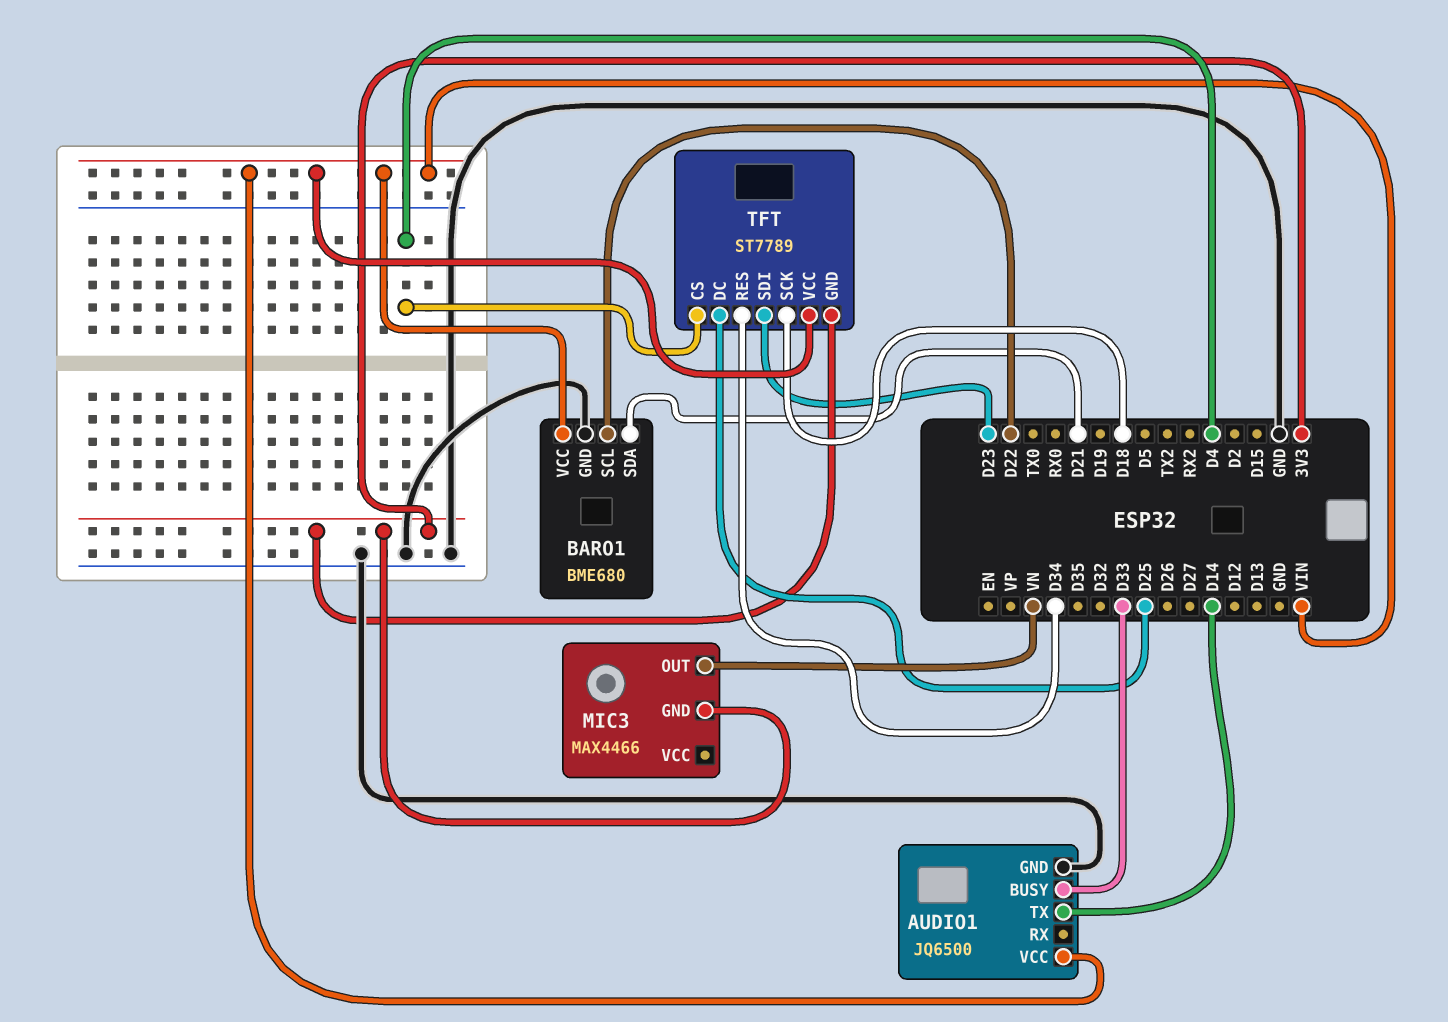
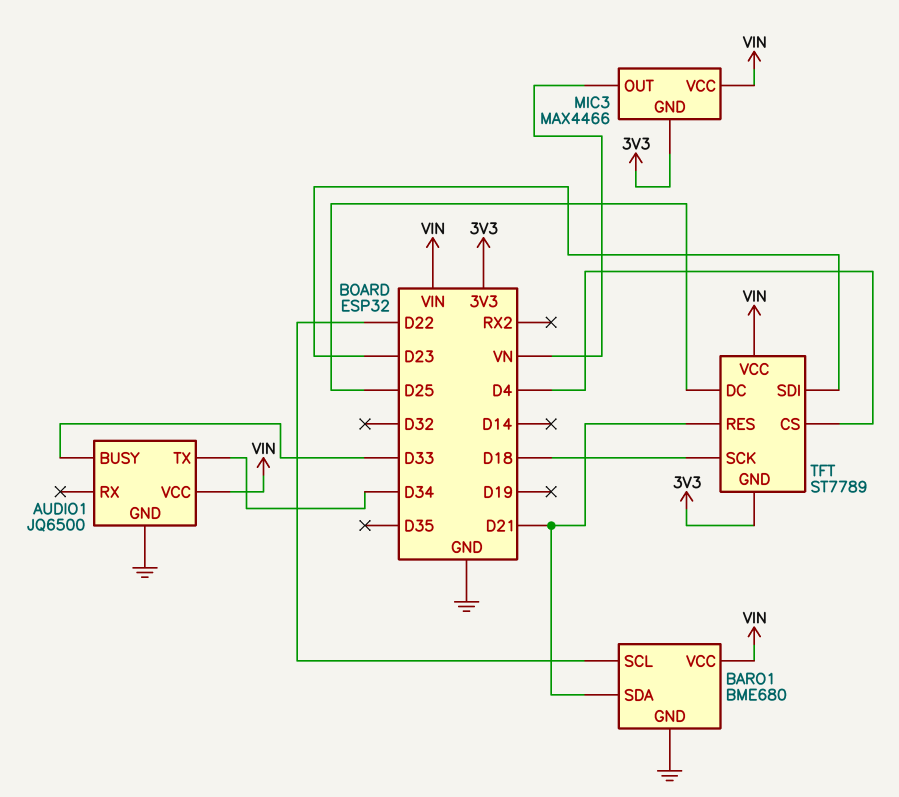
AUDIO1 pin TX: D14 -> D34
MIC3 pin VCC: none -> VIN
TFT pin RES: D34 -> D21

